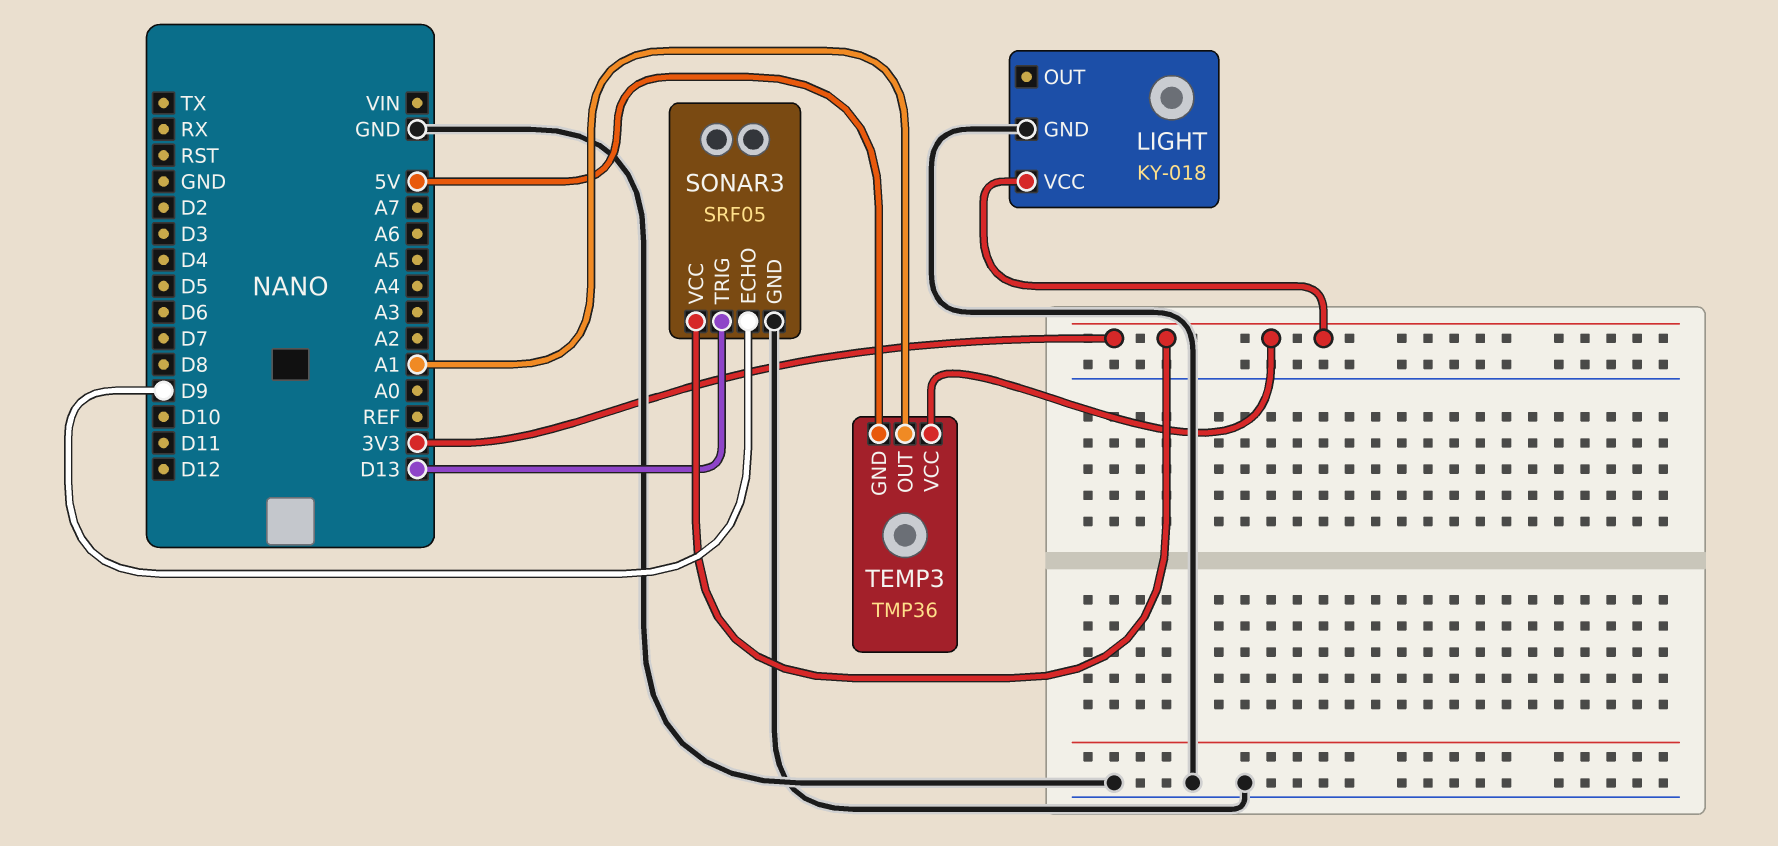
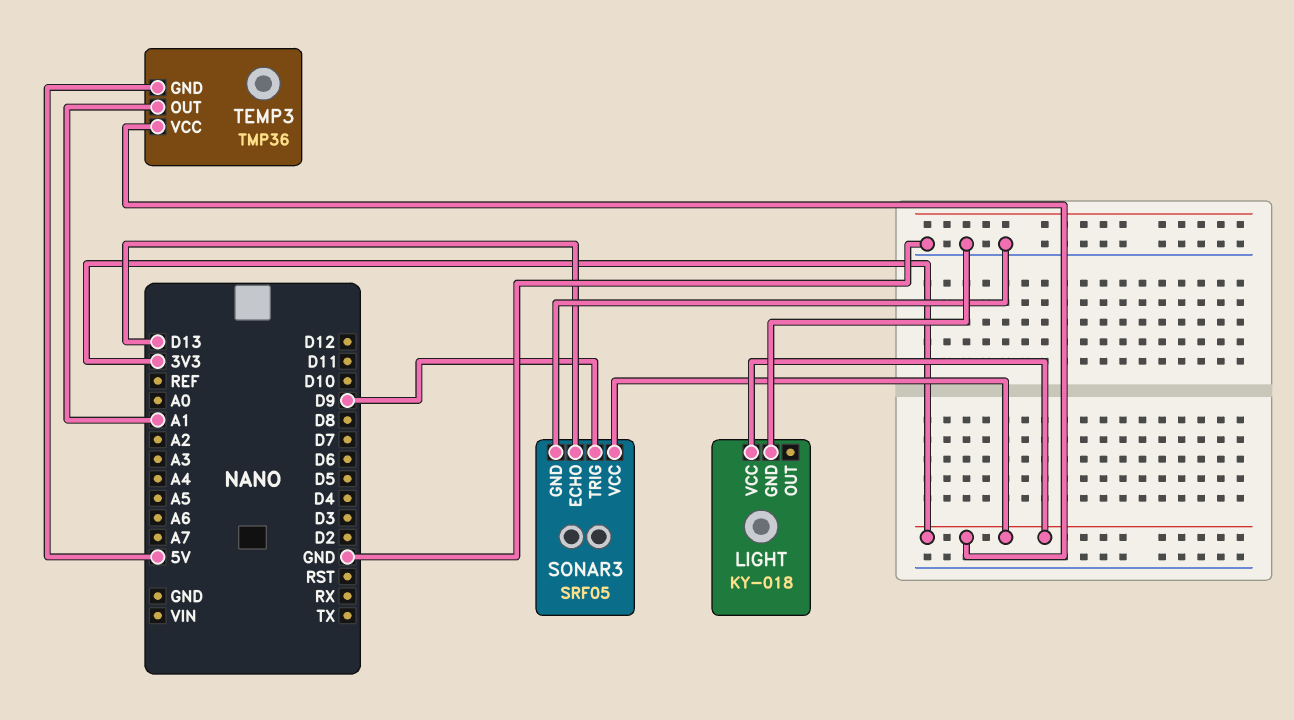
SONAR3 pin ECHO: D9 -> D13
SONAR3 pin TRIG: D13 -> D9

